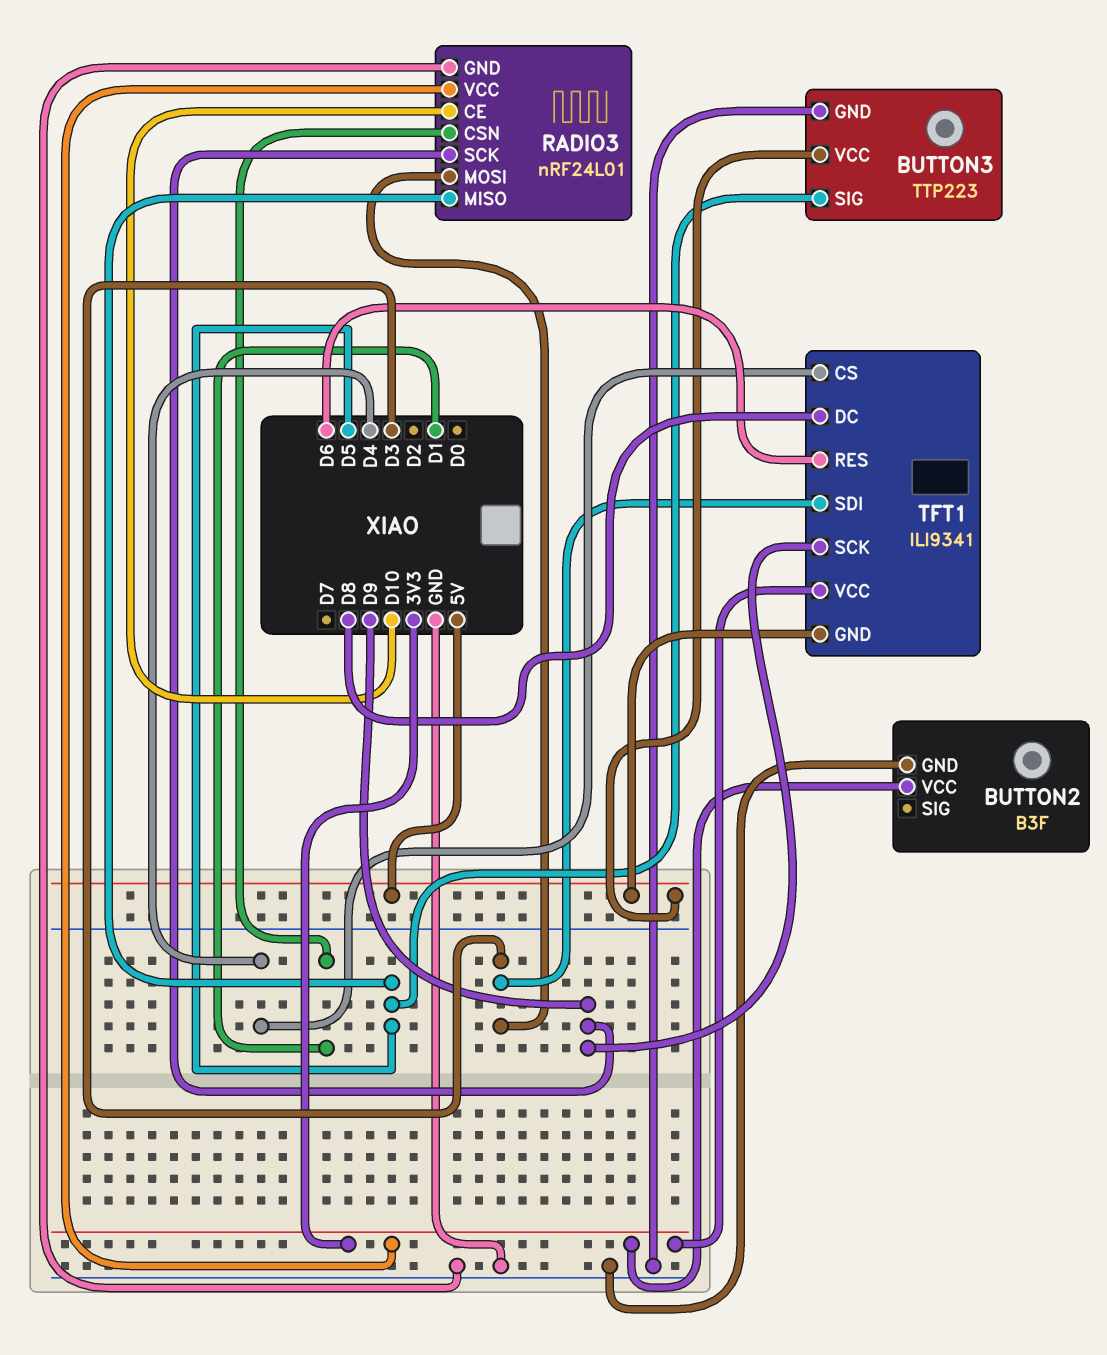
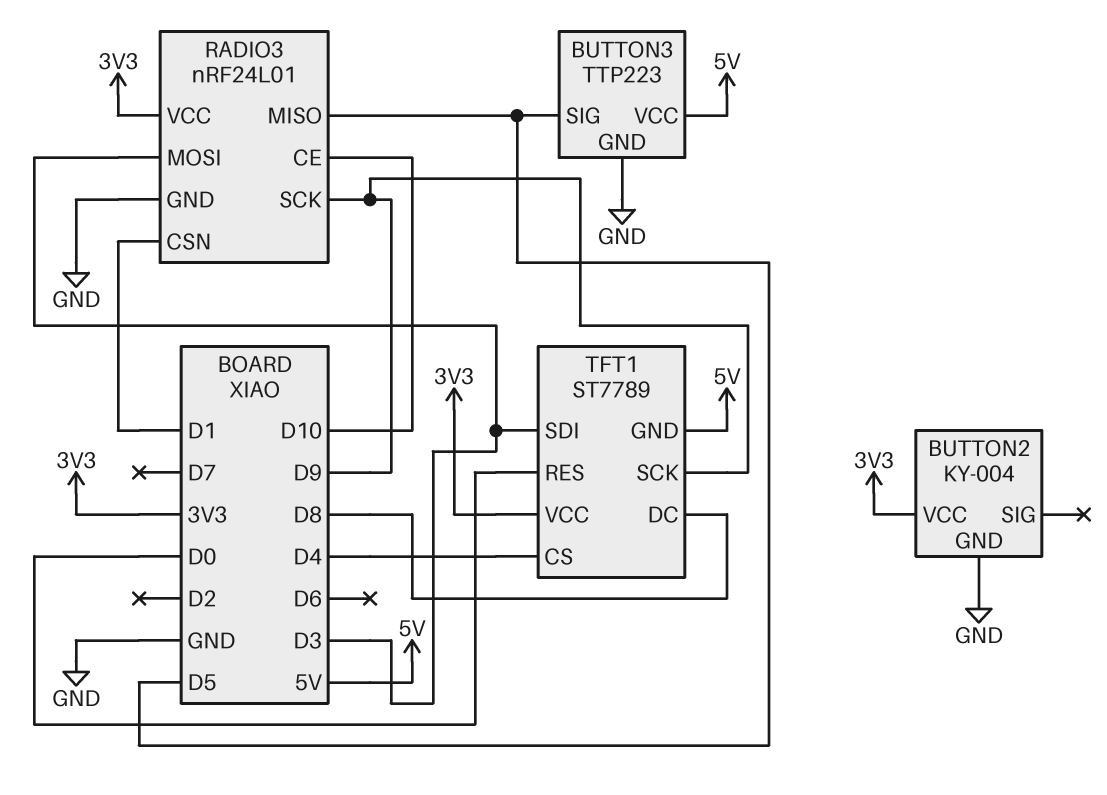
BUTTON2: B3F -> KY-004
TFT1: ILI9341 -> ST7789
TFT1 pin RES: D6 -> D0

